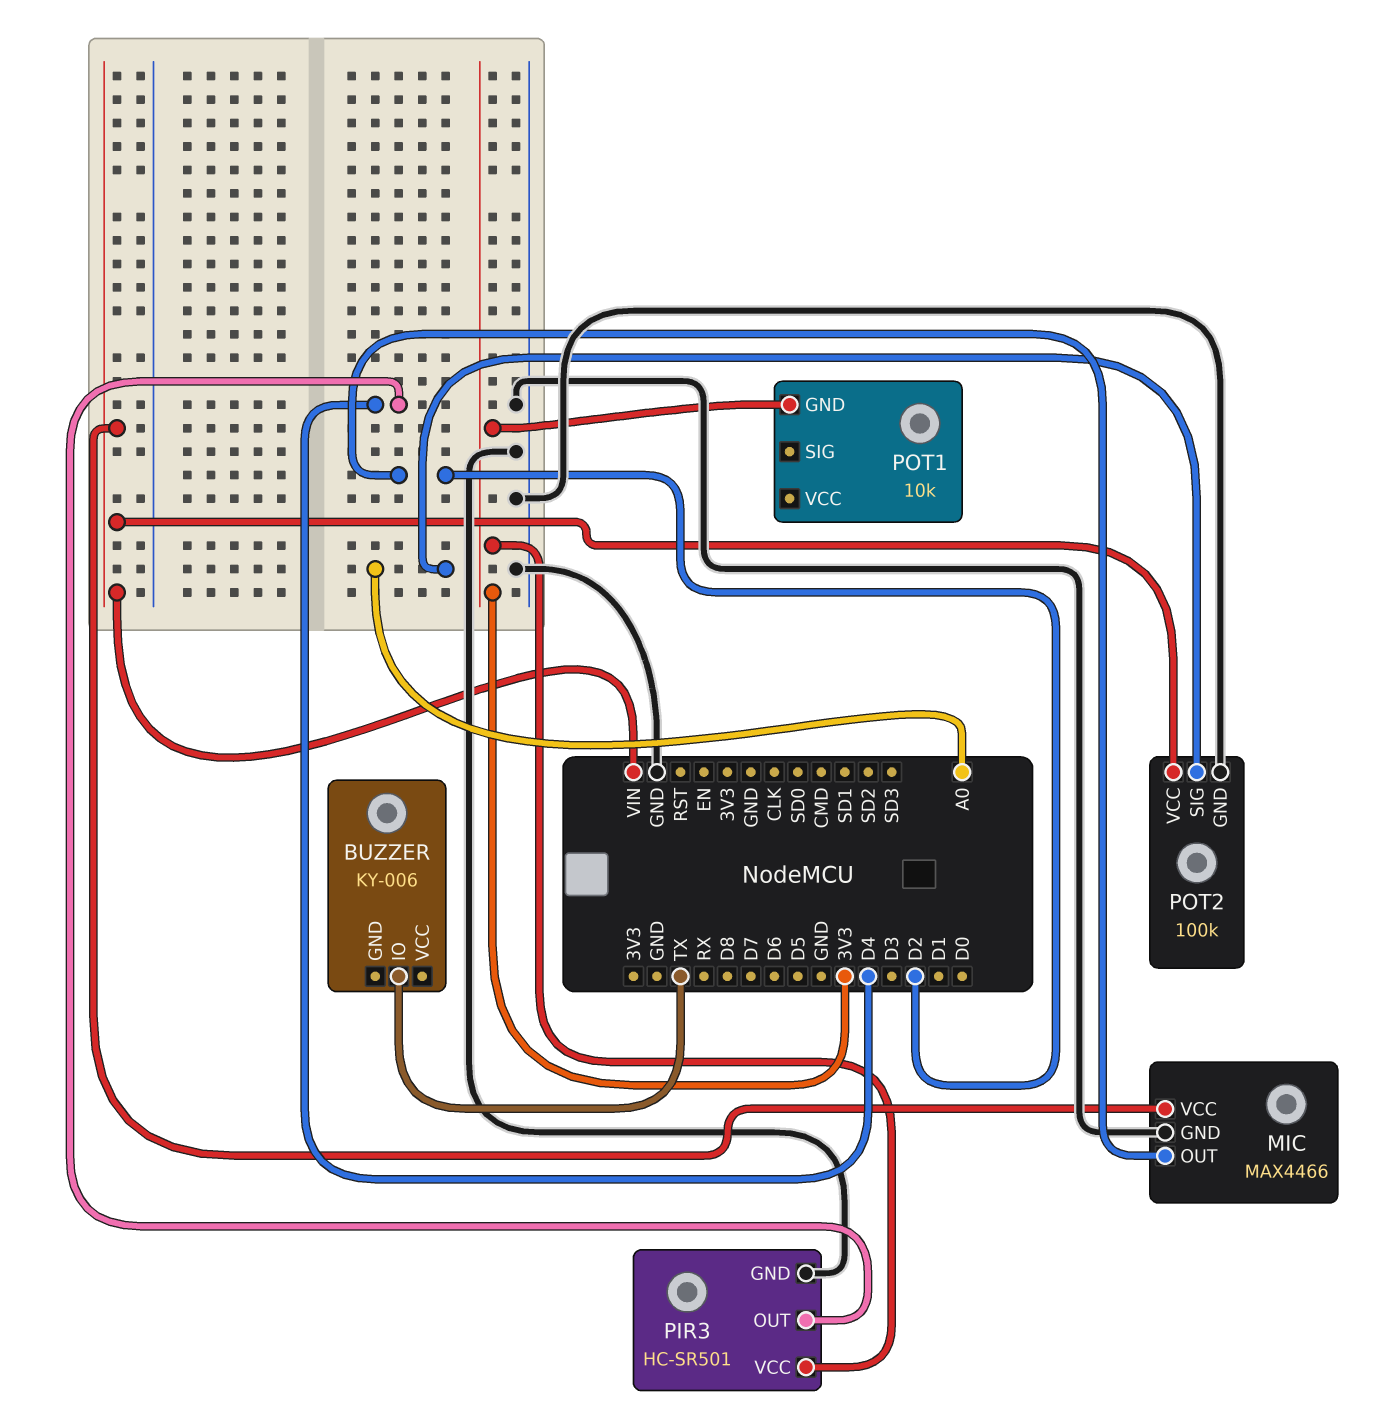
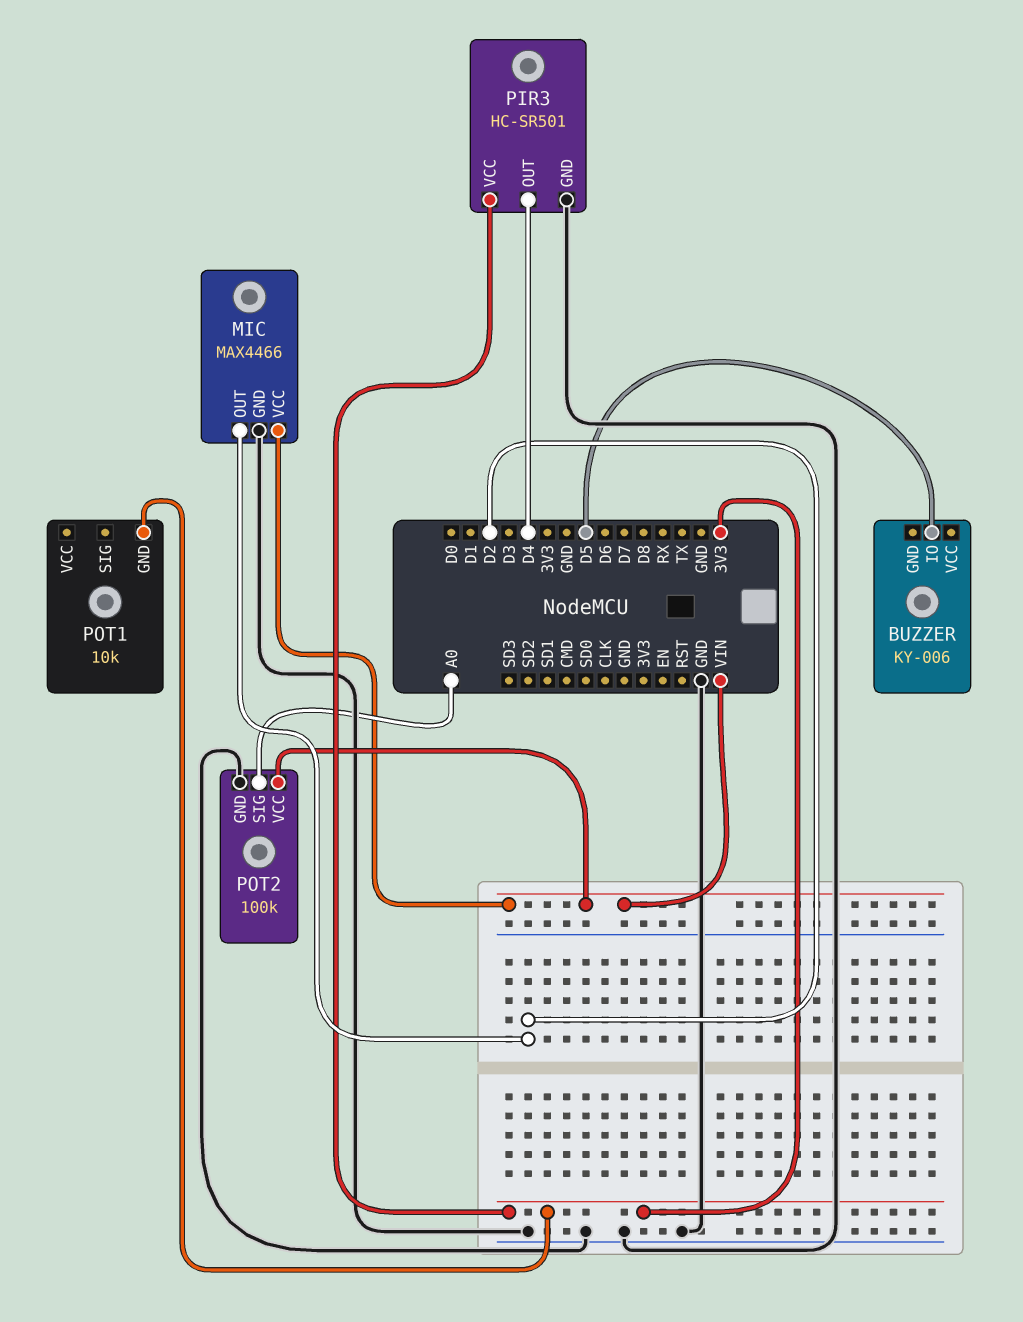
BUZZER pin IO: TX -> D5

